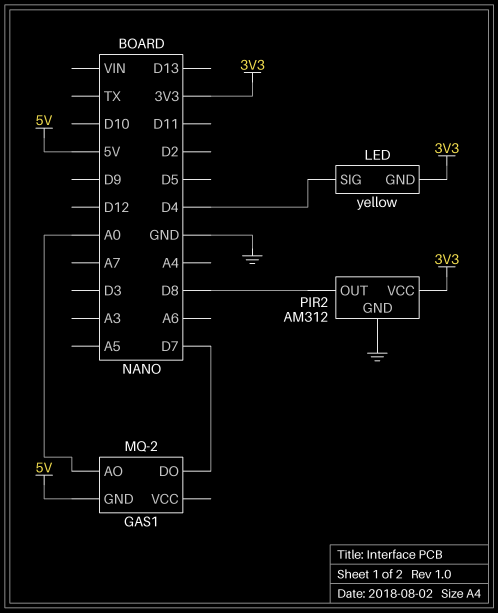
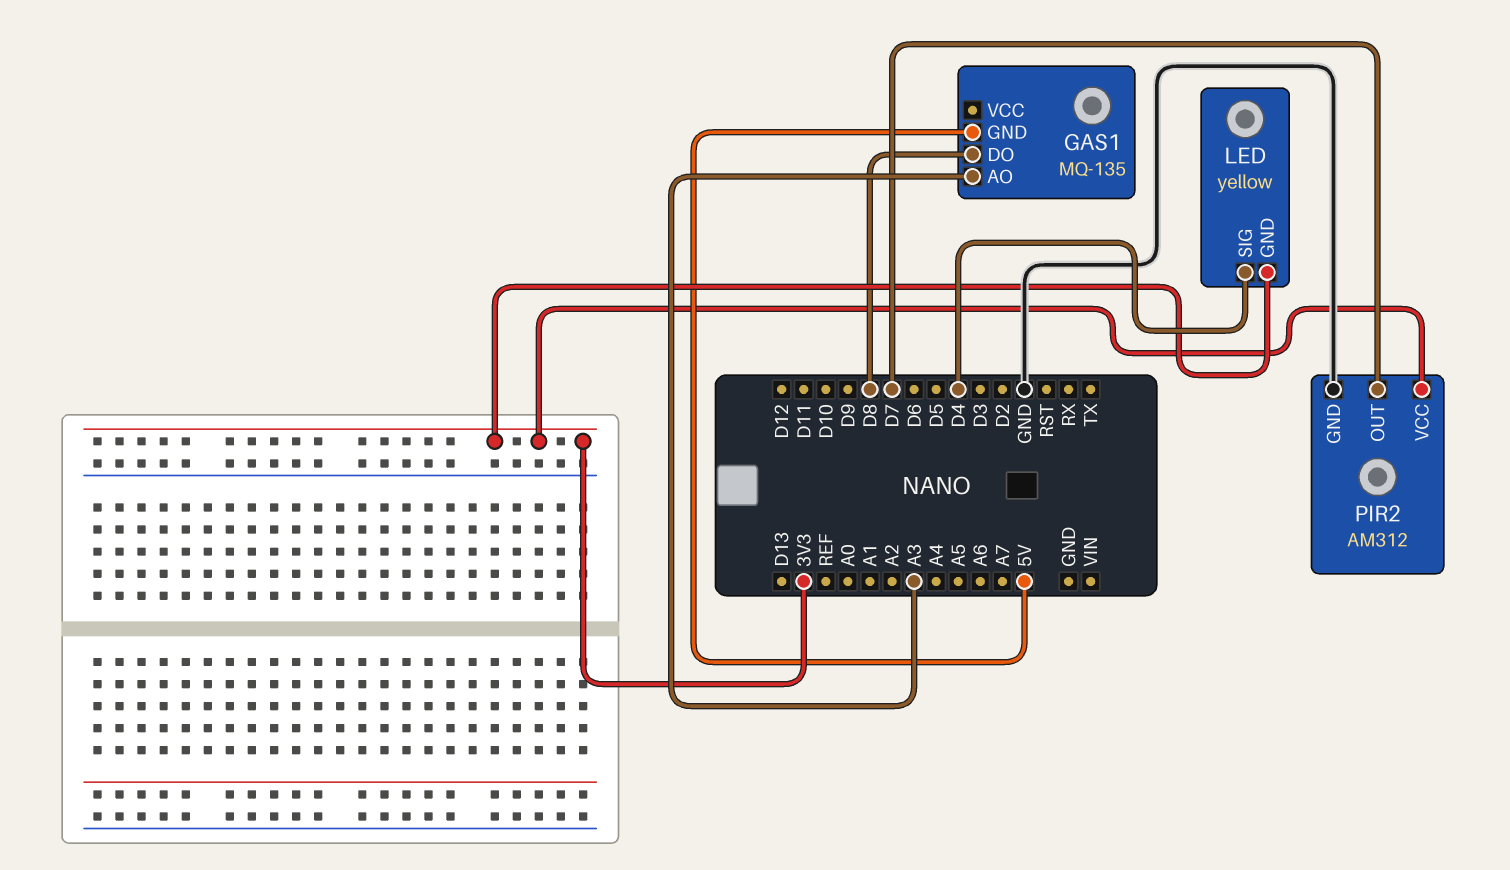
GAS1: MQ-2 -> MQ-135
GAS1 pin AO: A0 -> A3
GAS1 pin DO: D7 -> D8
PIR2 pin OUT: D8 -> D7

